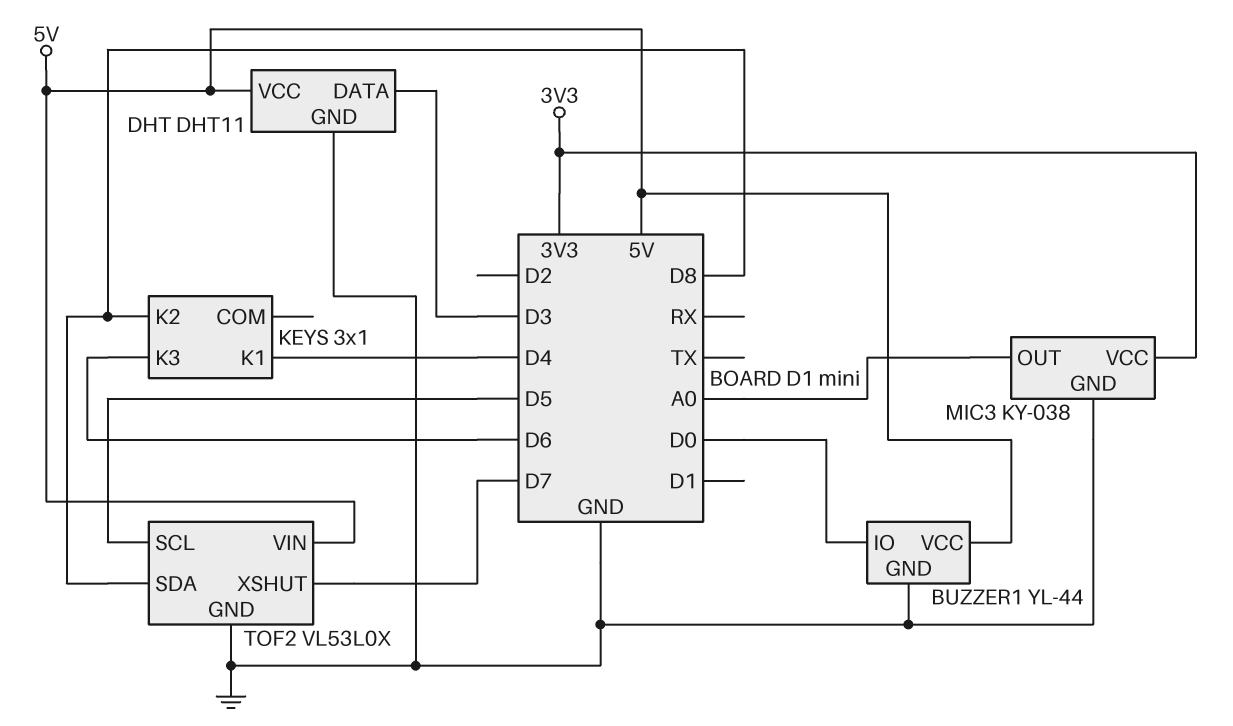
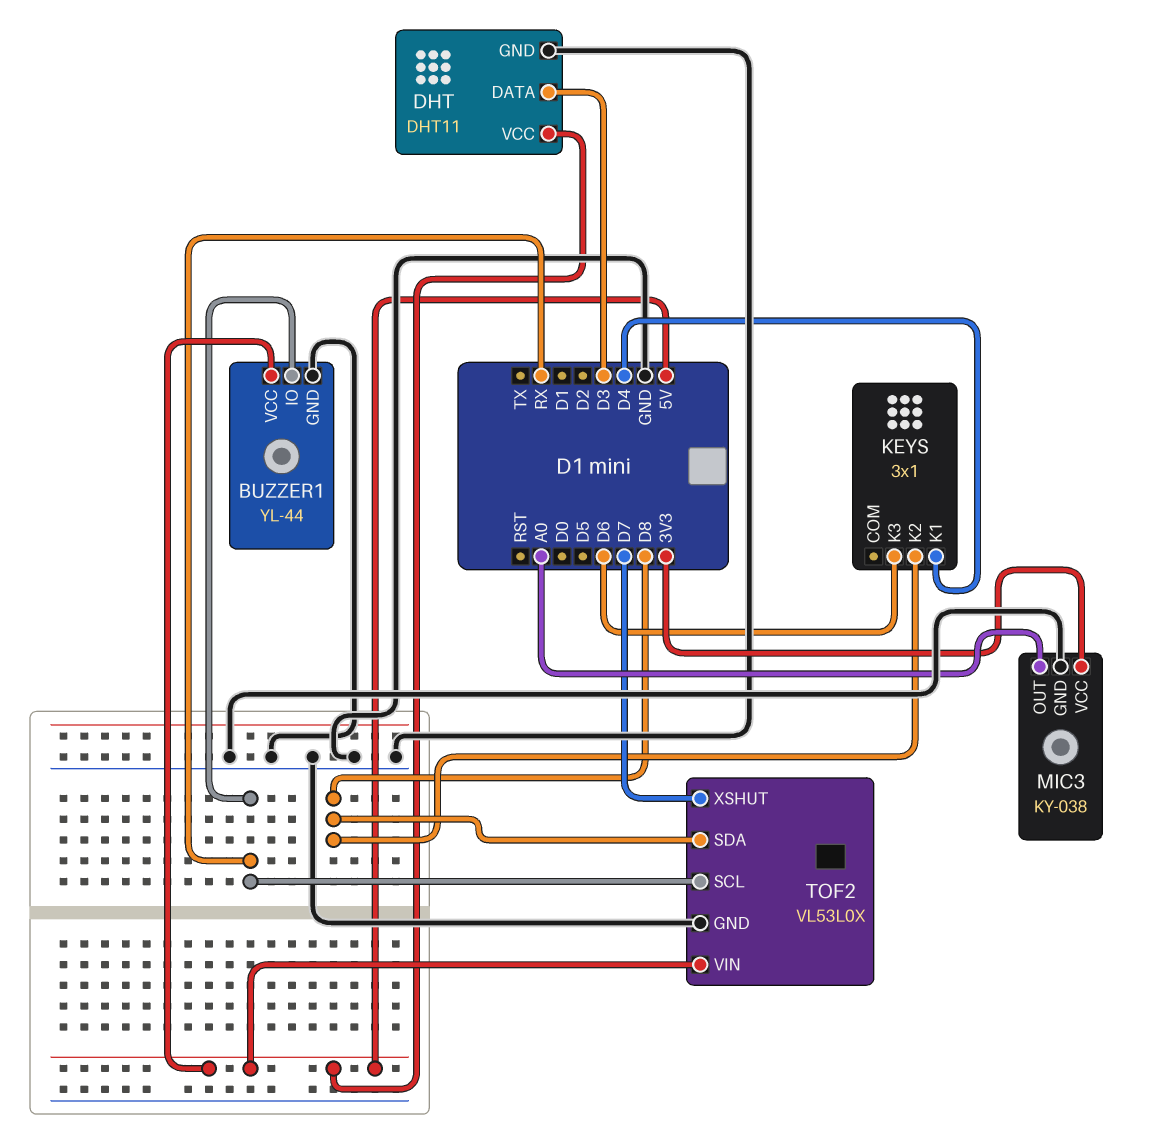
BUZZER1 pin IO: D0 -> RX
TOF2 pin SCL: D5 -> RX

